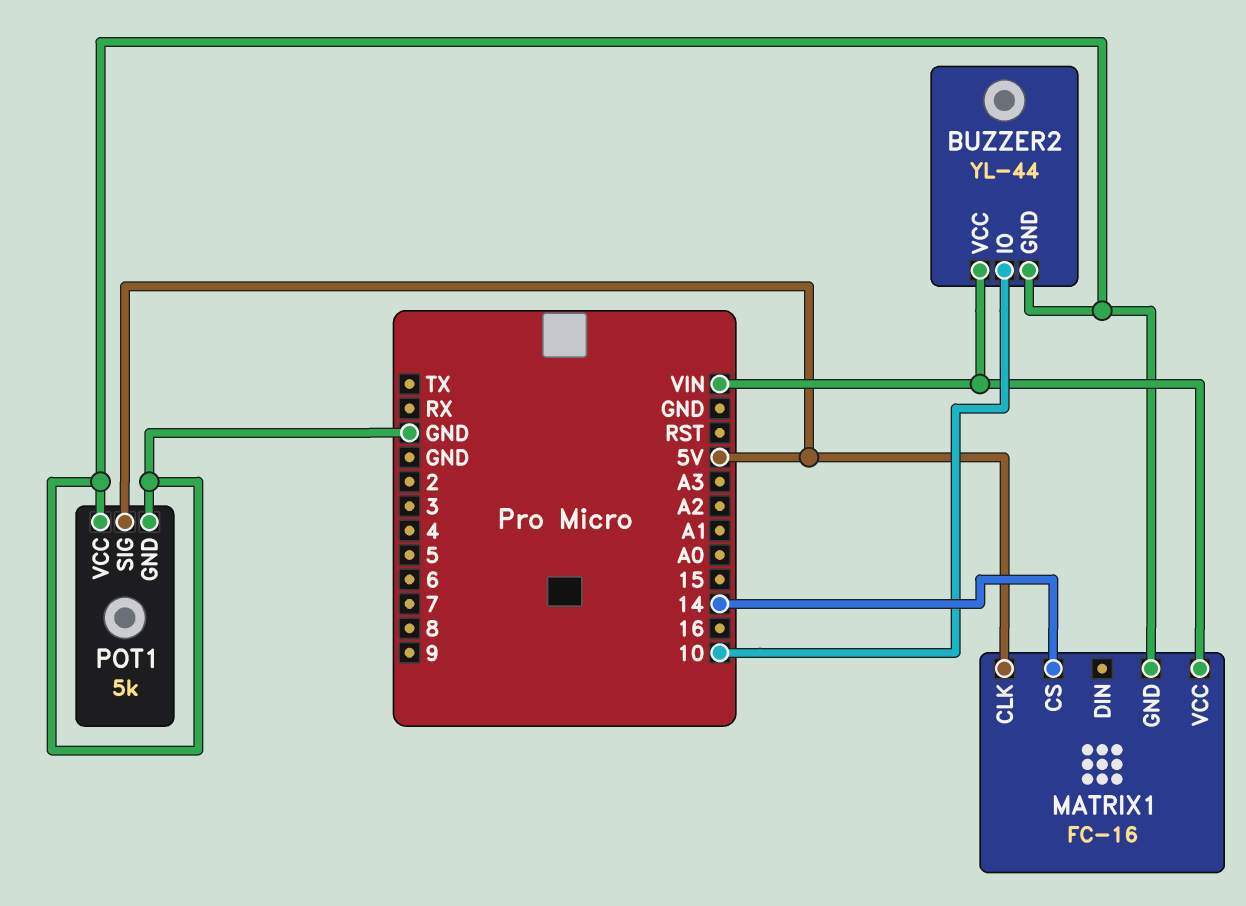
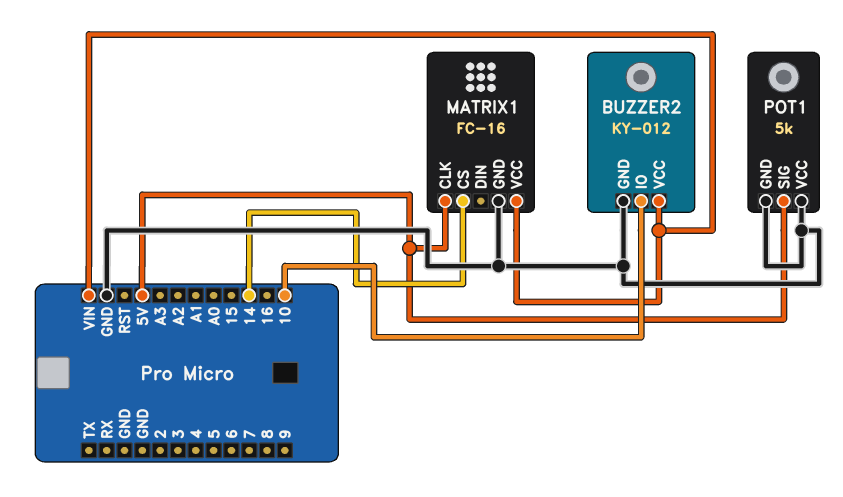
BUZZER2: YL-44 -> KY-012

